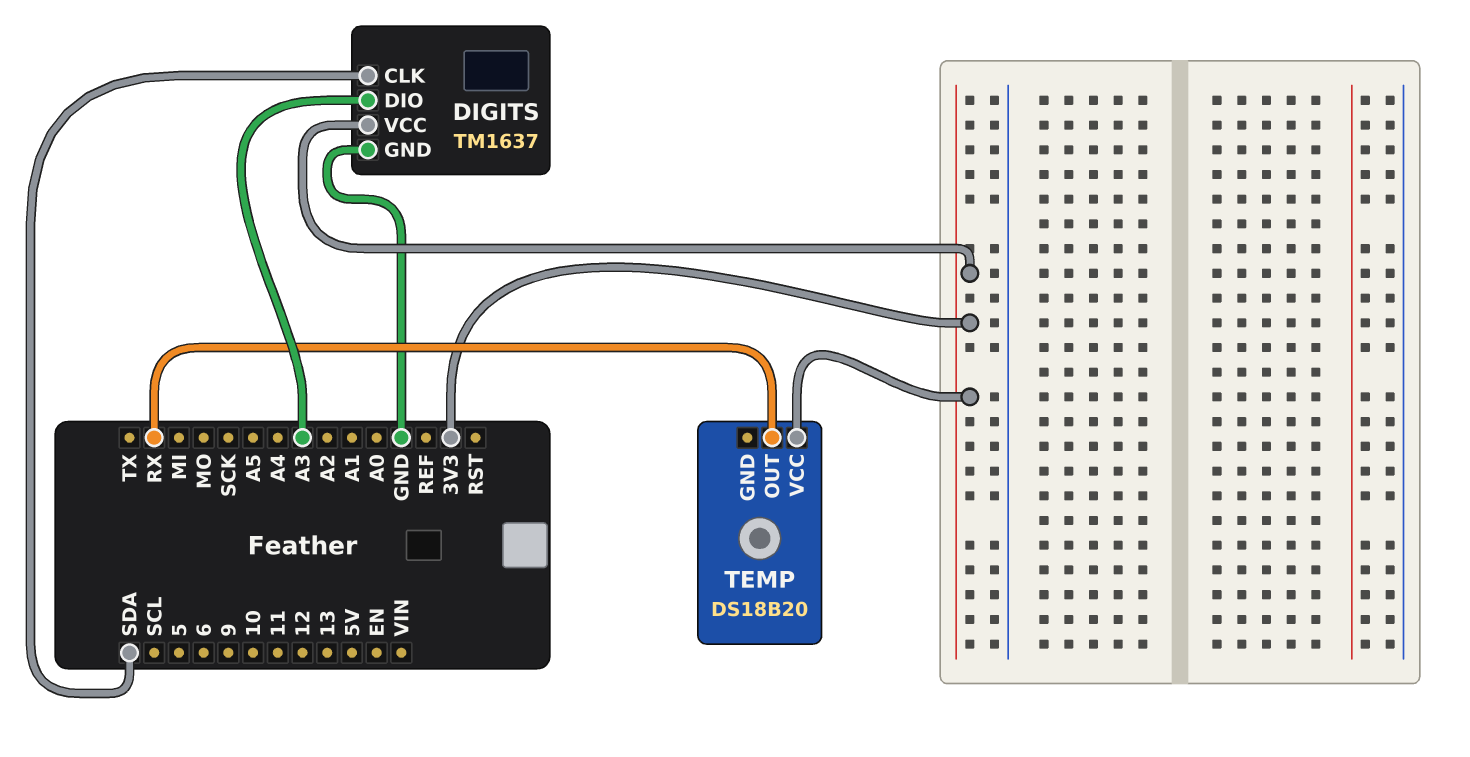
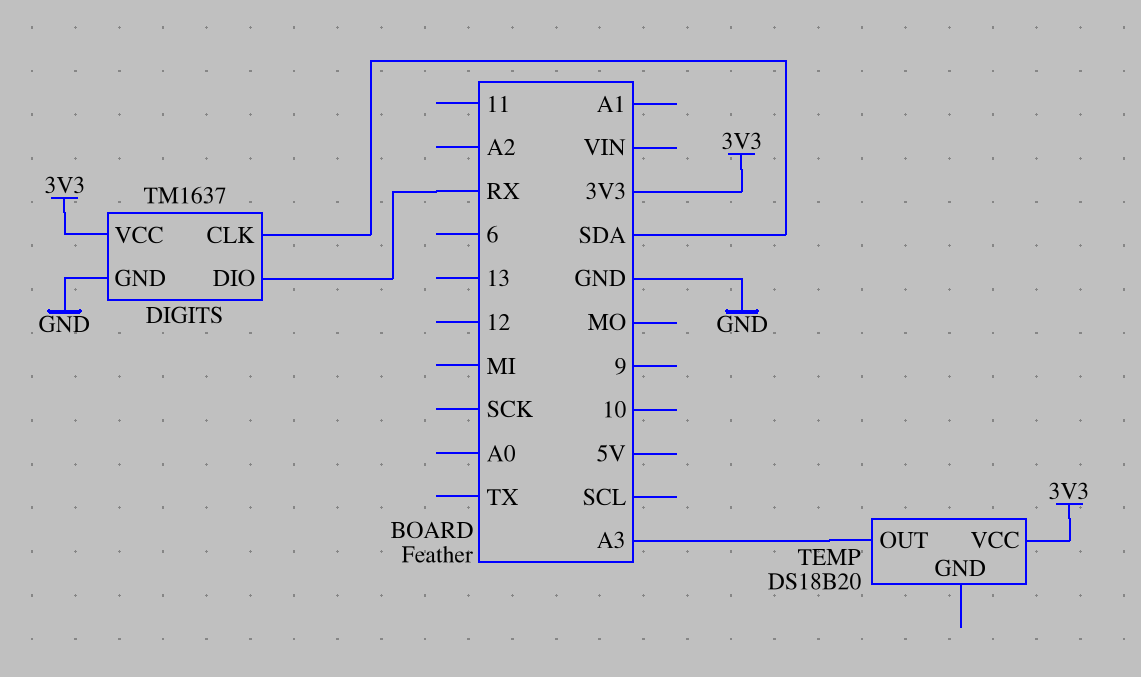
DIGITS pin DIO: A3 -> RX
TEMP pin OUT: RX -> A3

